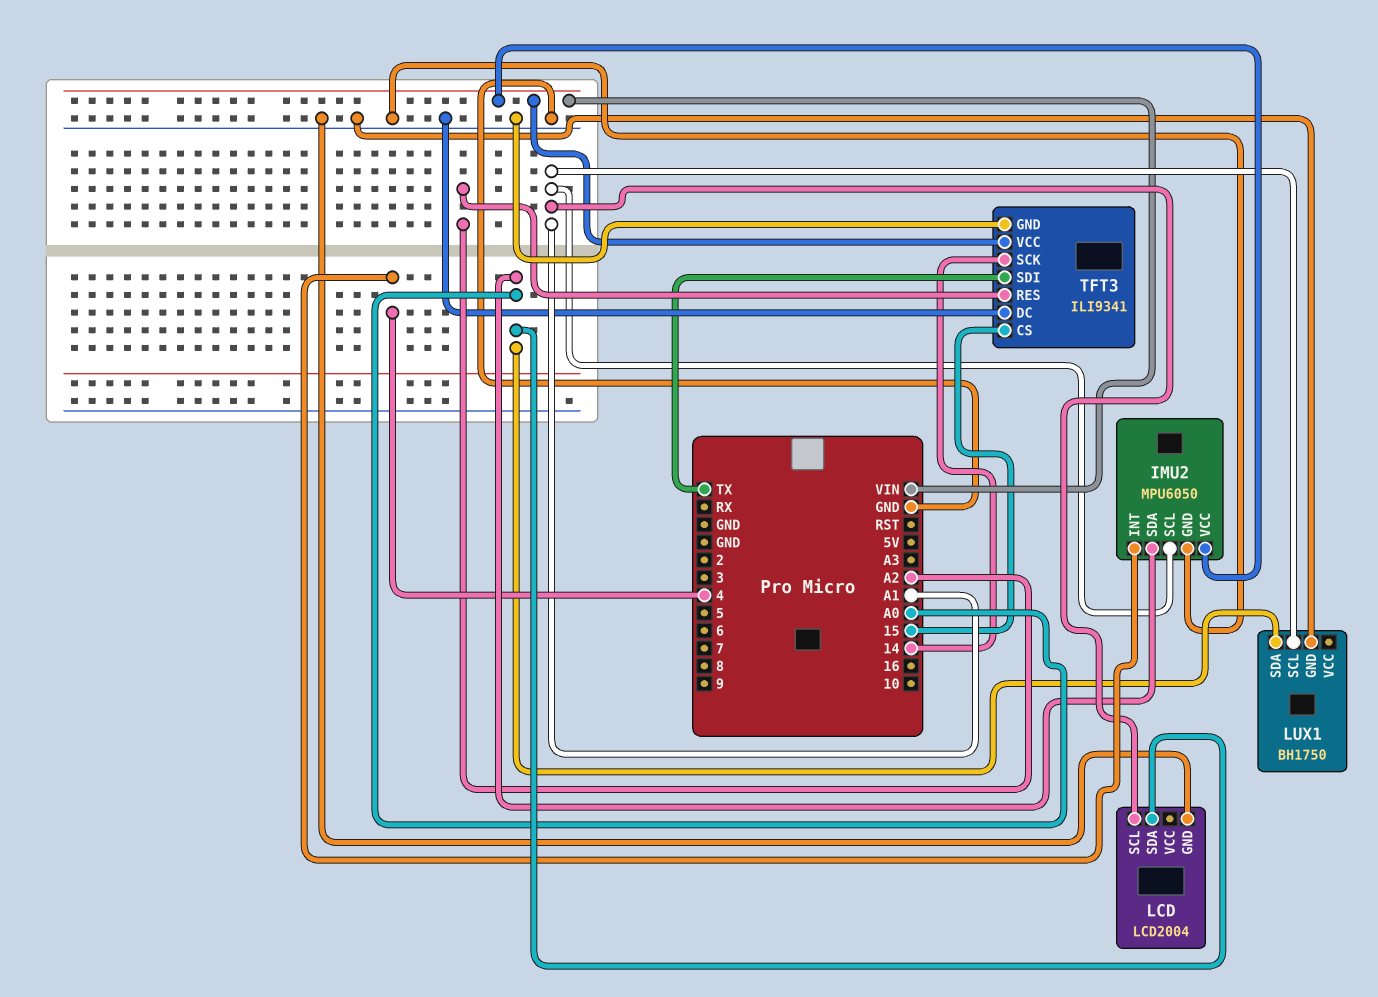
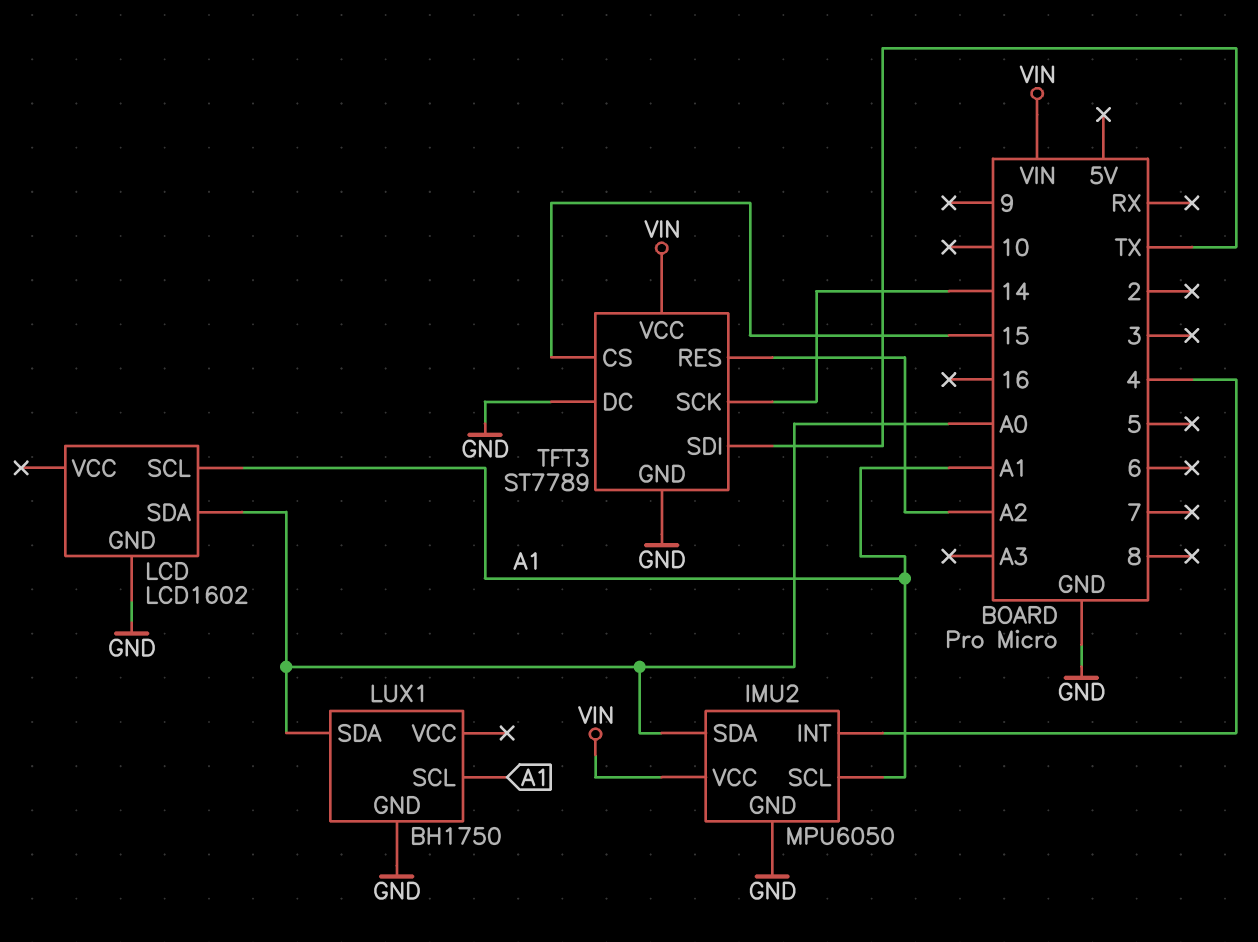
LCD: LCD2004 -> LCD1602
TFT3: ILI9341 -> ST7789

